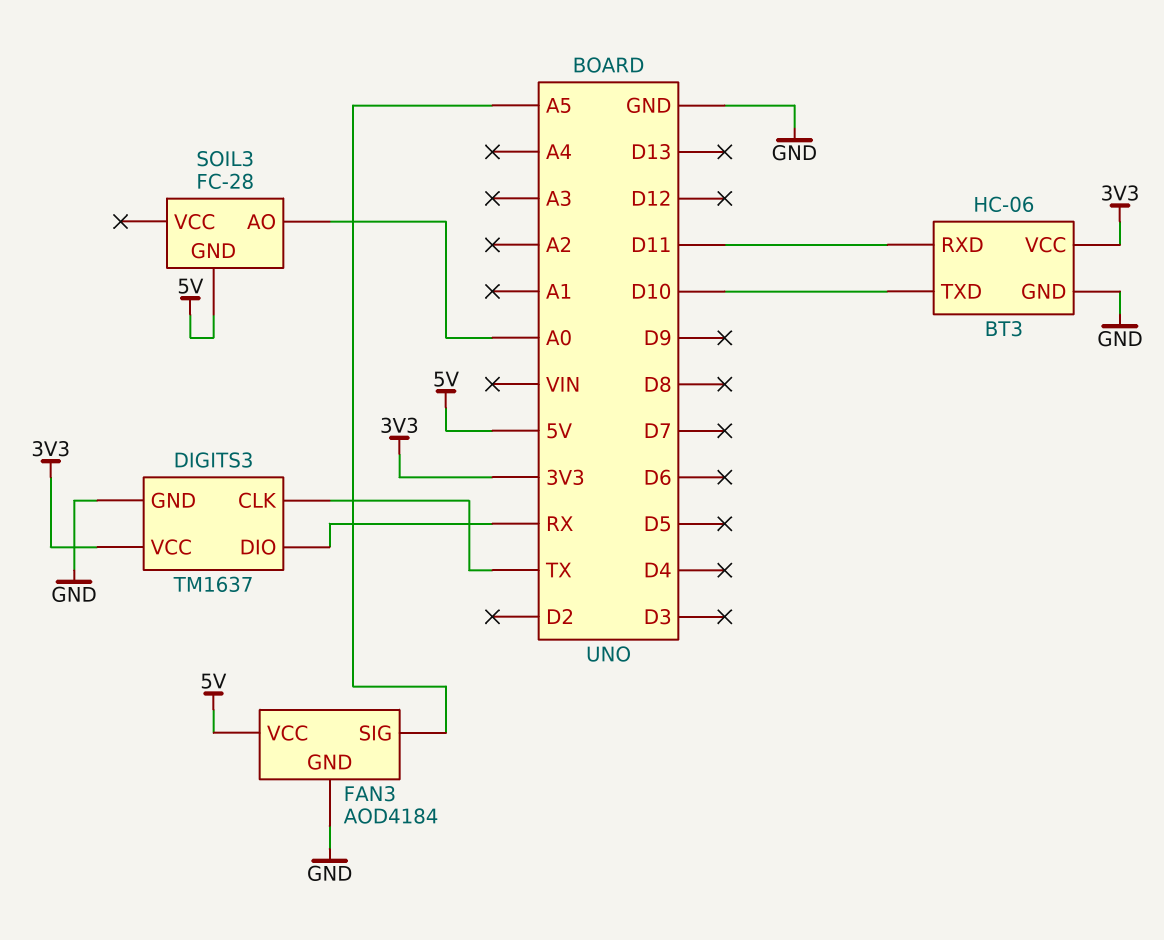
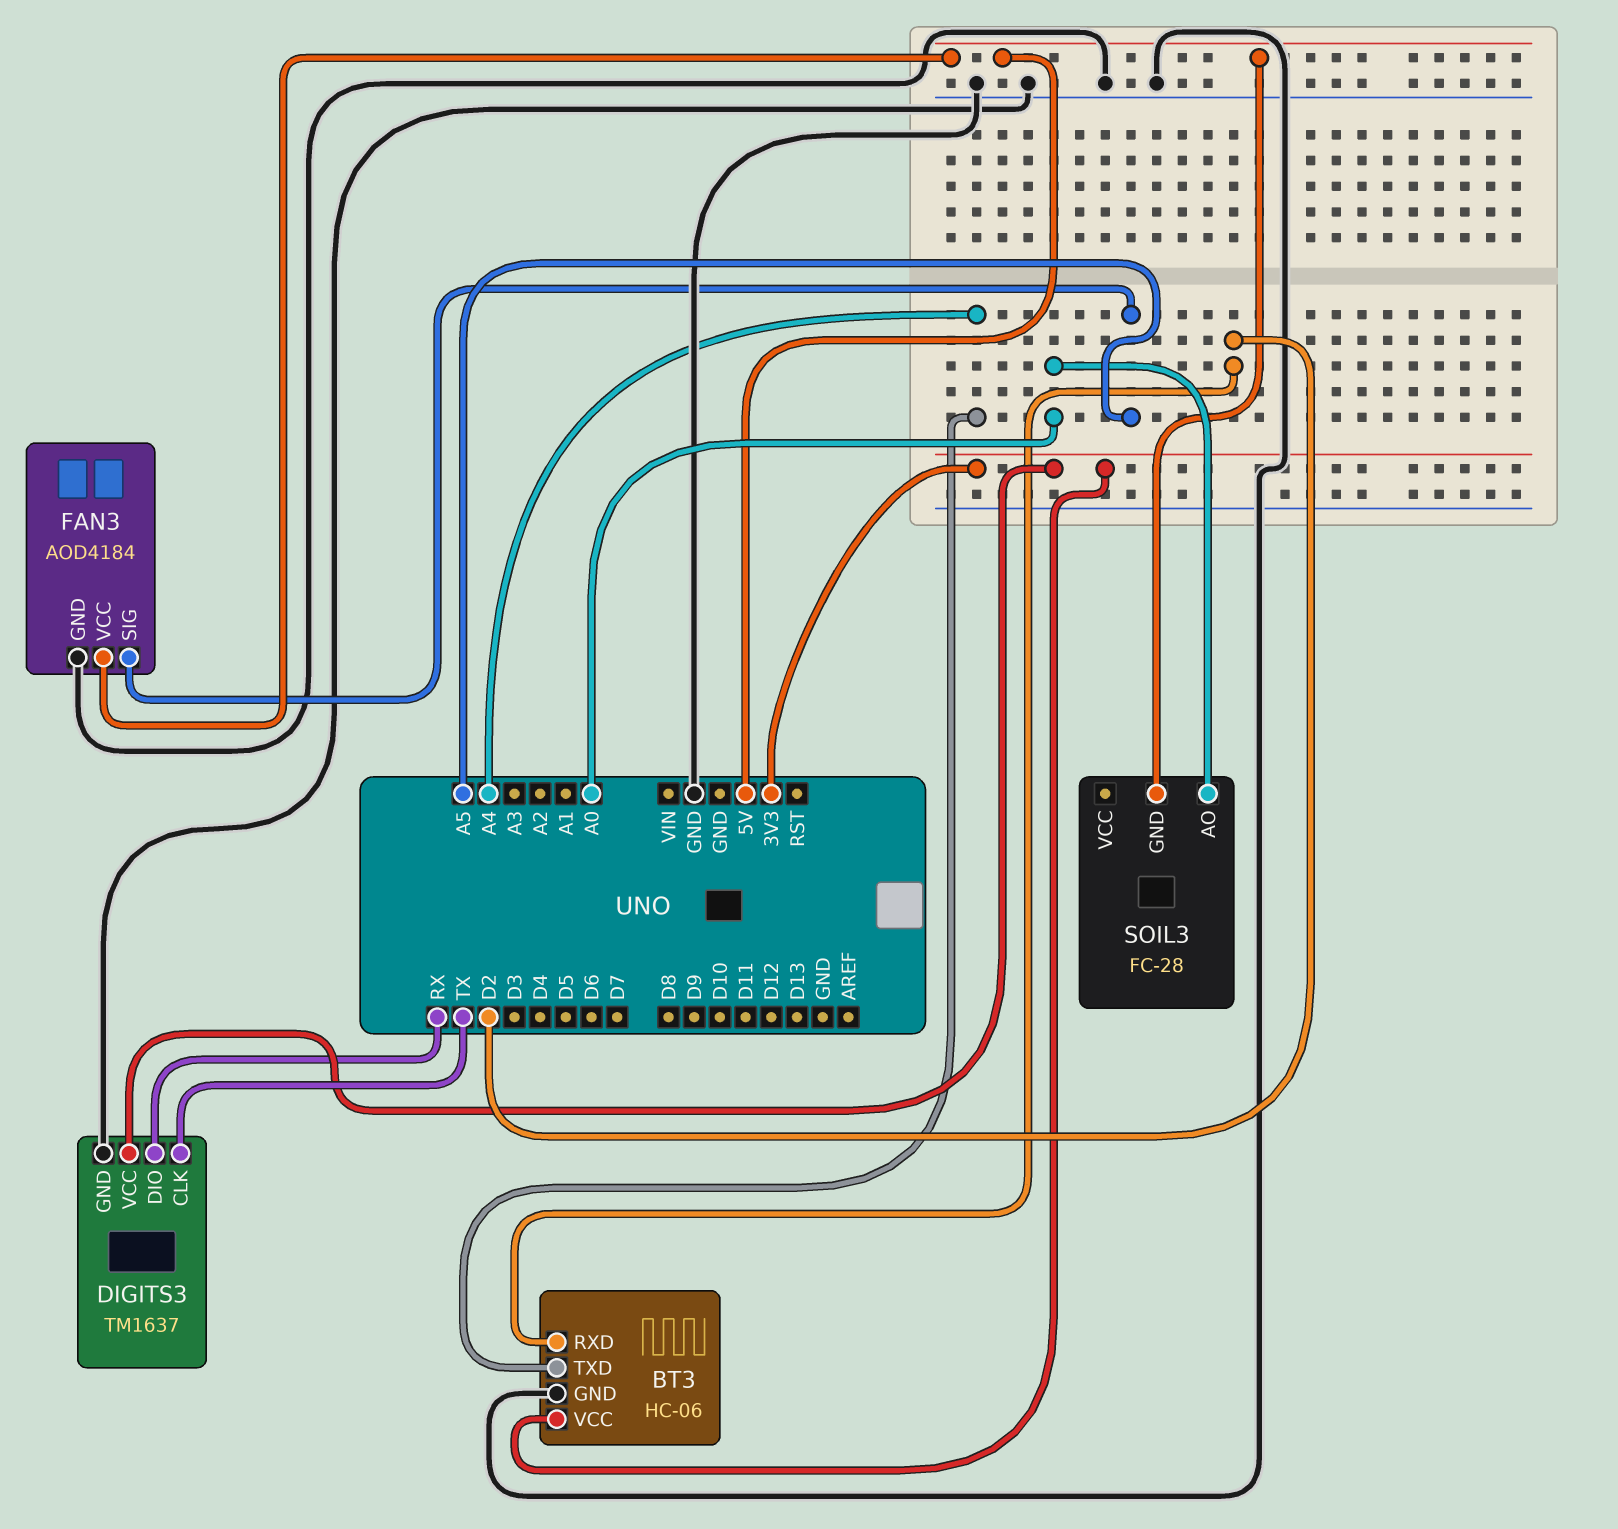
BT3 pin RXD: D11 -> D2
BT3 pin TXD: D10 -> A4

